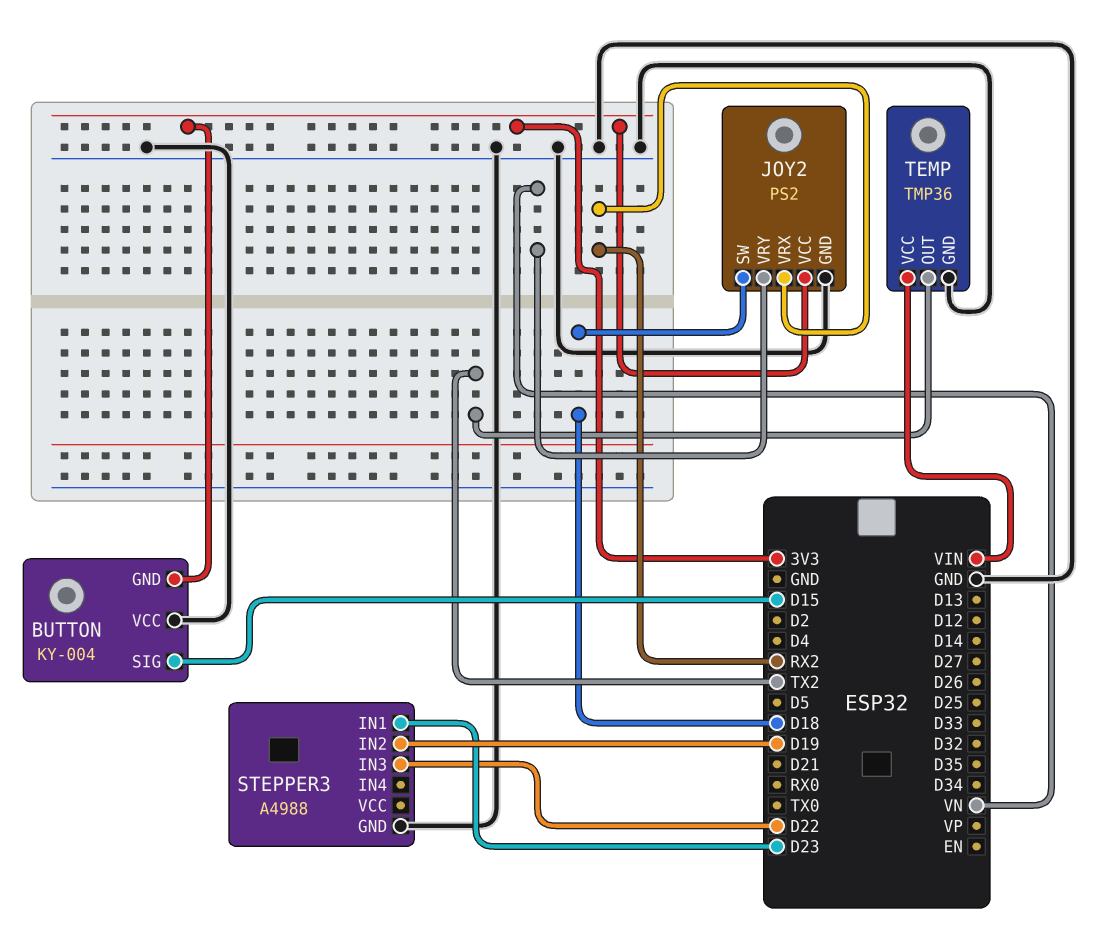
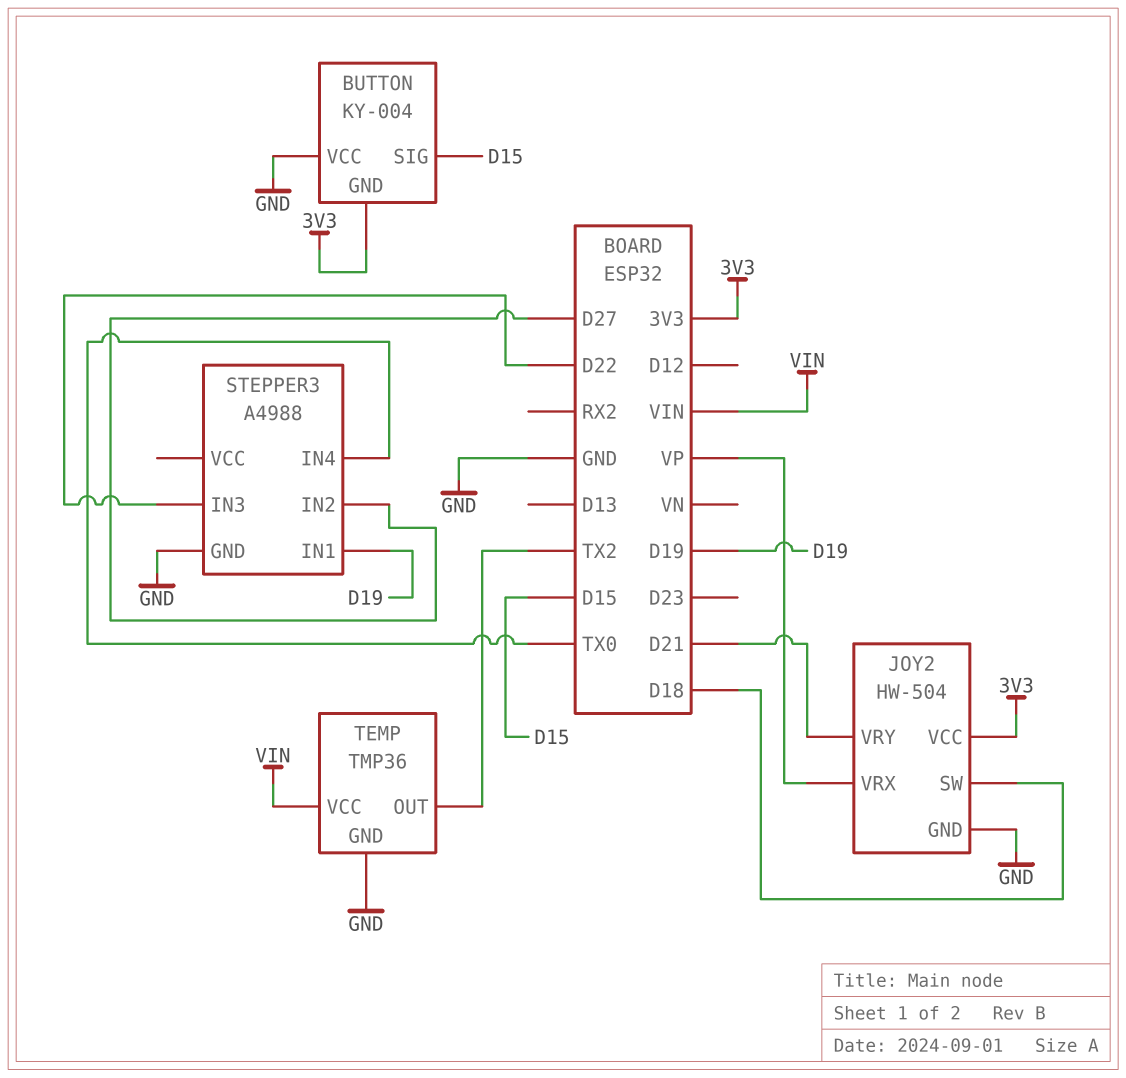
JOY2: PS2 -> HW-504
JOY2 pin VRX: RX2 -> VP
JOY2 pin VRY: VN -> D21
STEPPER3 pin IN1: D23 -> D19
STEPPER3 pin IN2: D19 -> D27
STEPPER3 pin IN4: none -> TX0

